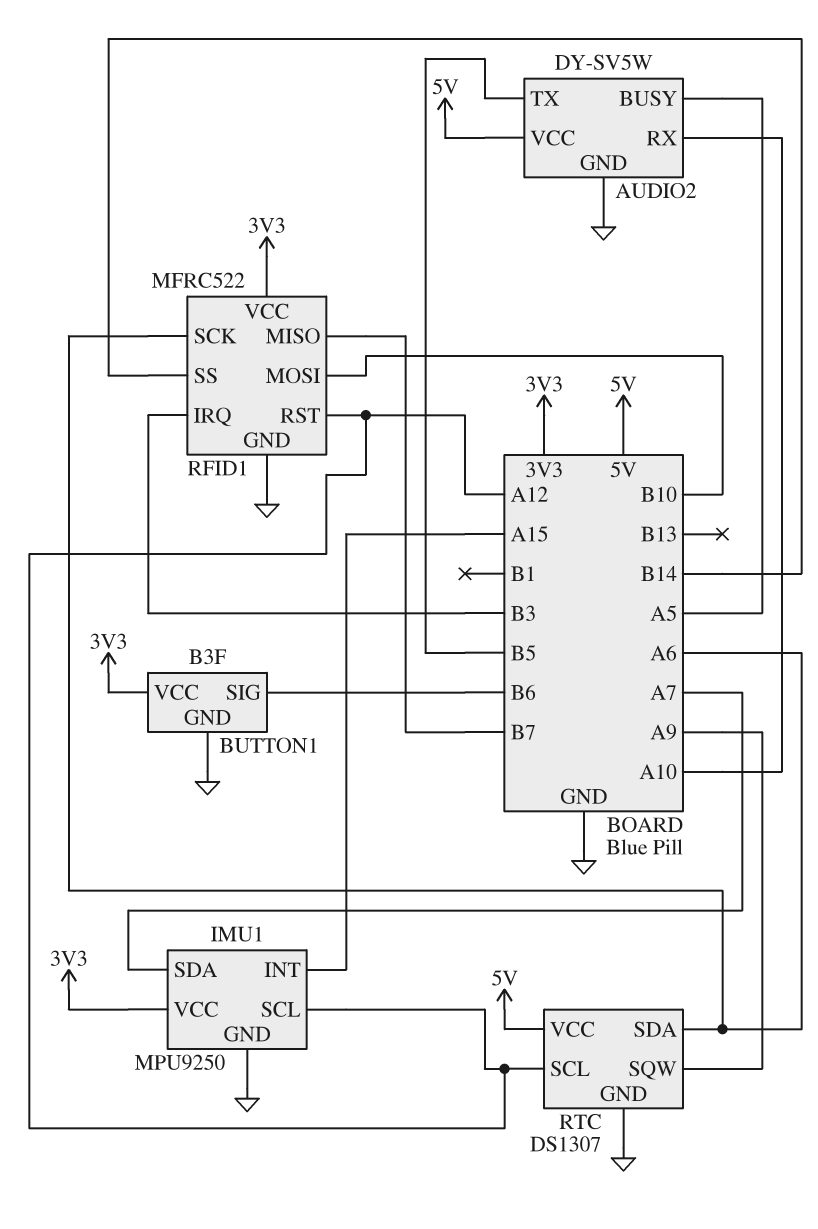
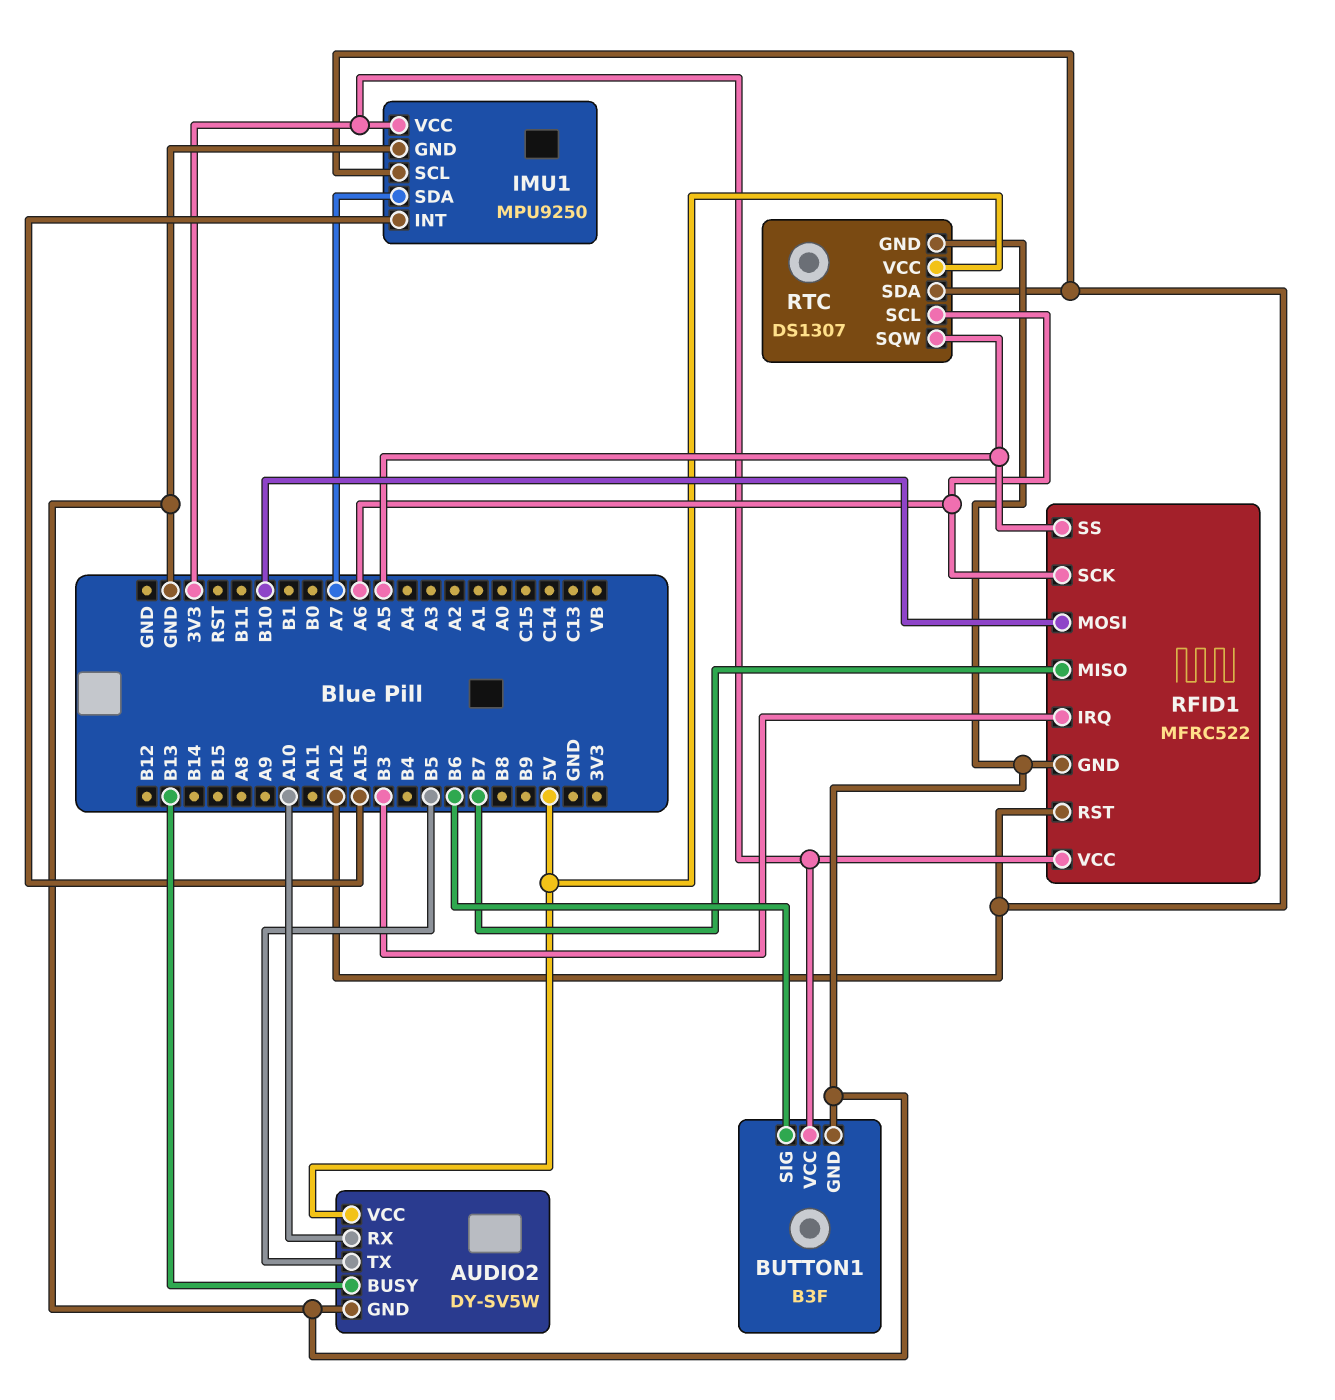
AUDIO2 pin BUSY: A5 -> B13
RFID1 pin SS: B14 -> A5
RTC pin SCL: A12 -> A6
RTC pin SDA: A6 -> A12
RTC pin SQW: A9 -> A5

